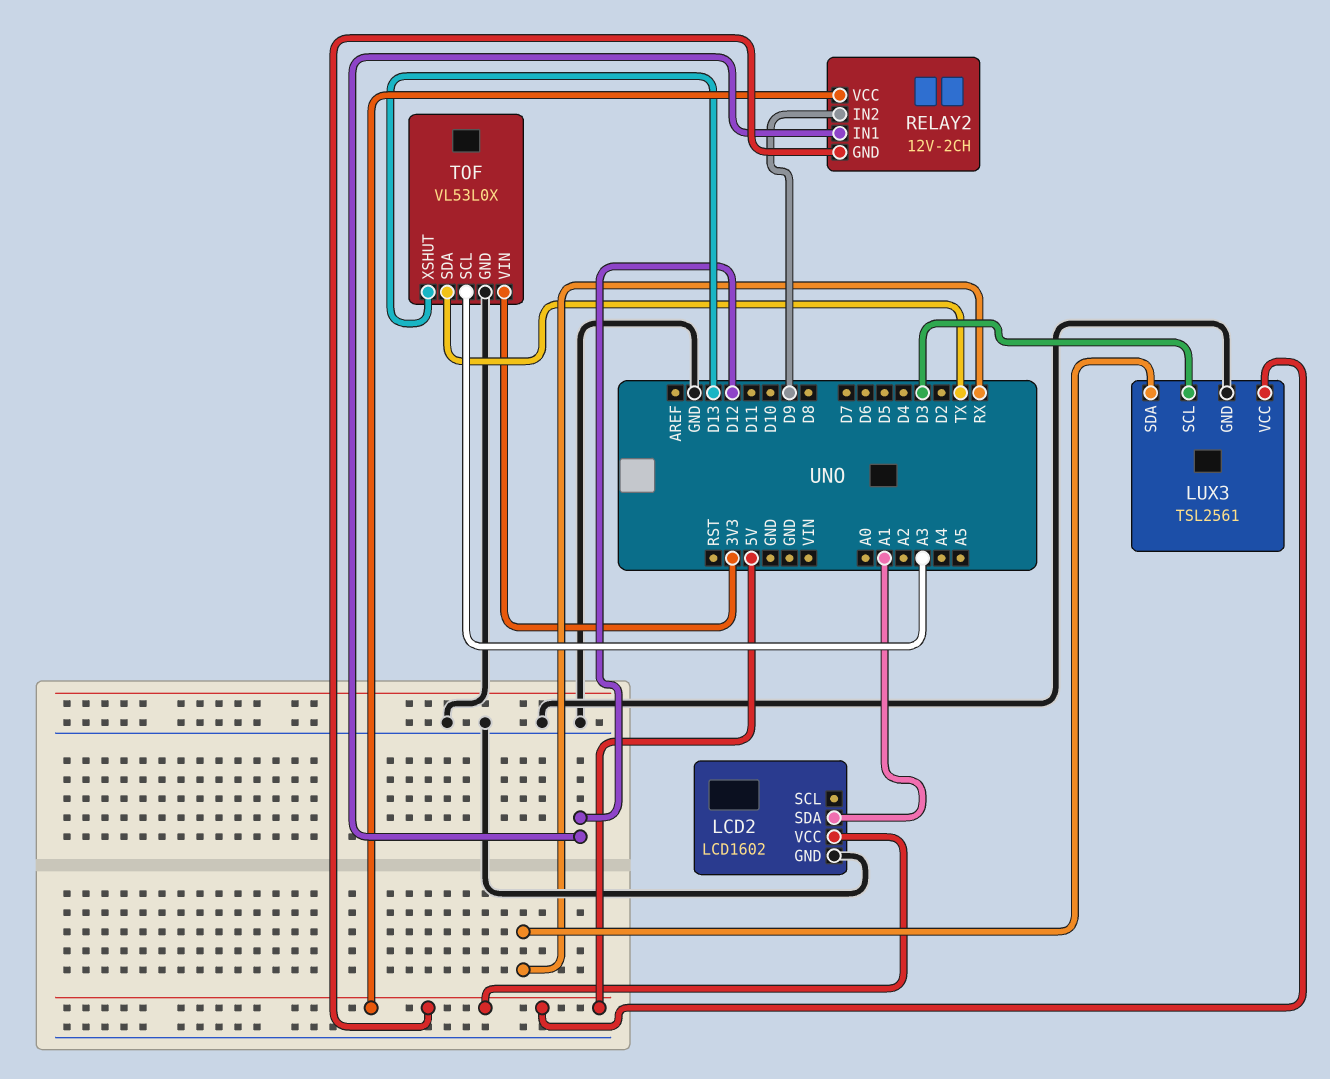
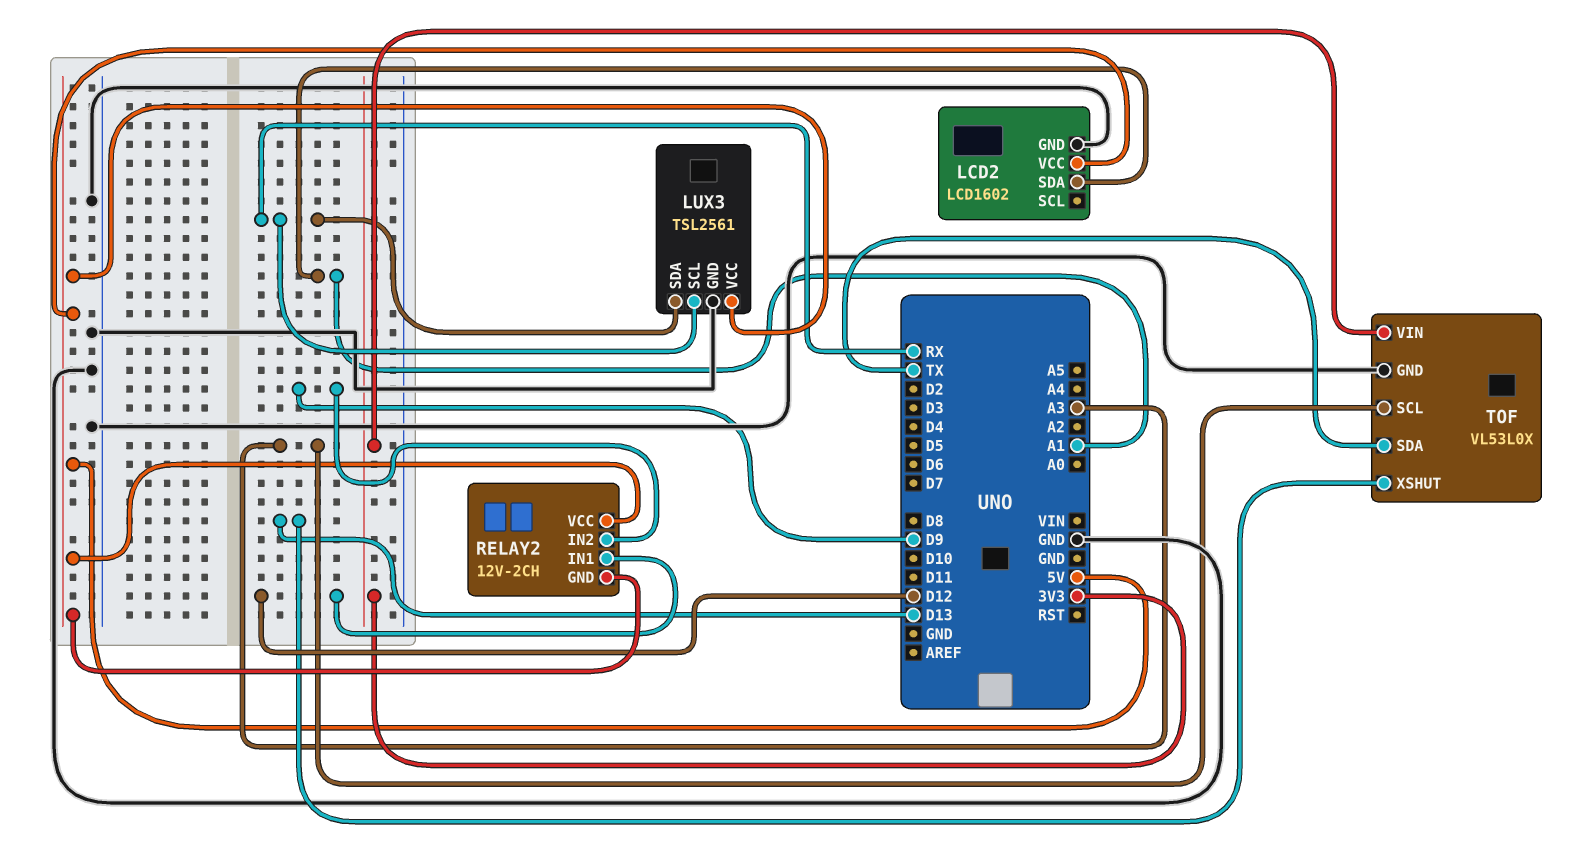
LUX3 pin SCL: D3 -> RX

